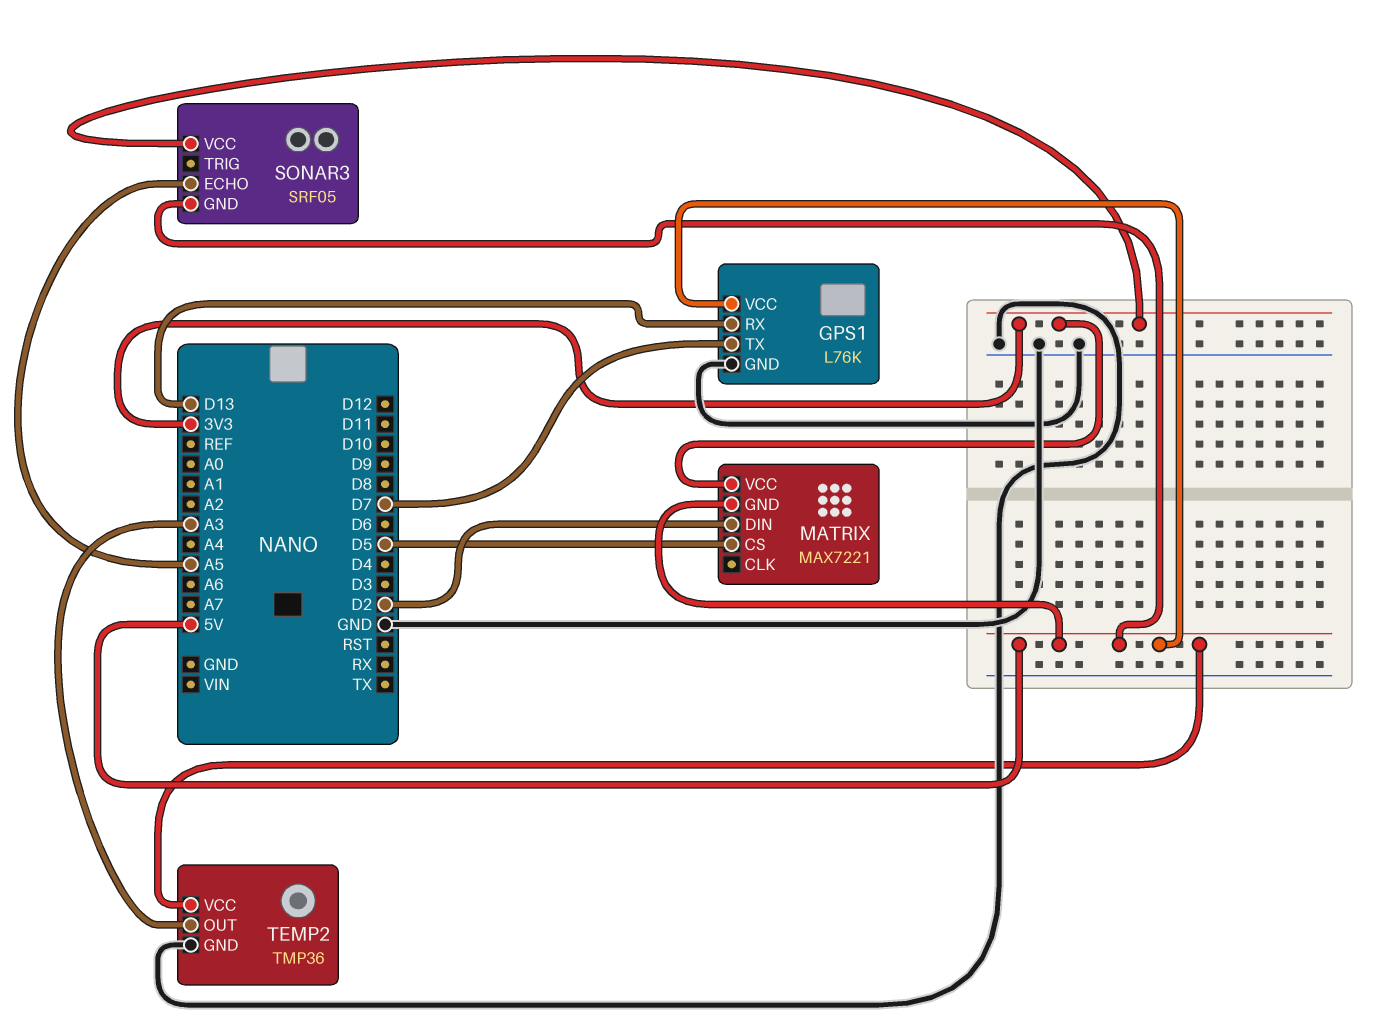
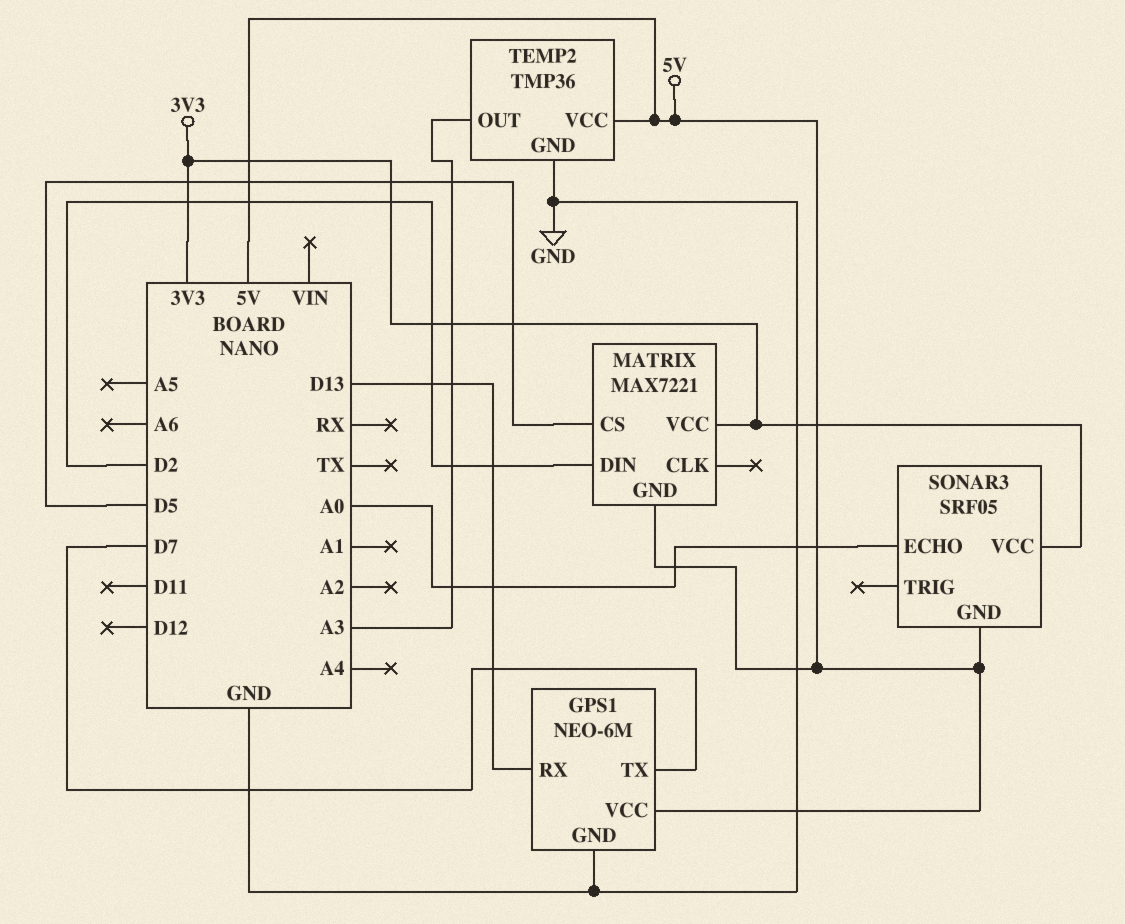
GPS1: L76K -> NEO-6M
SONAR3 pin ECHO: A5 -> A0

